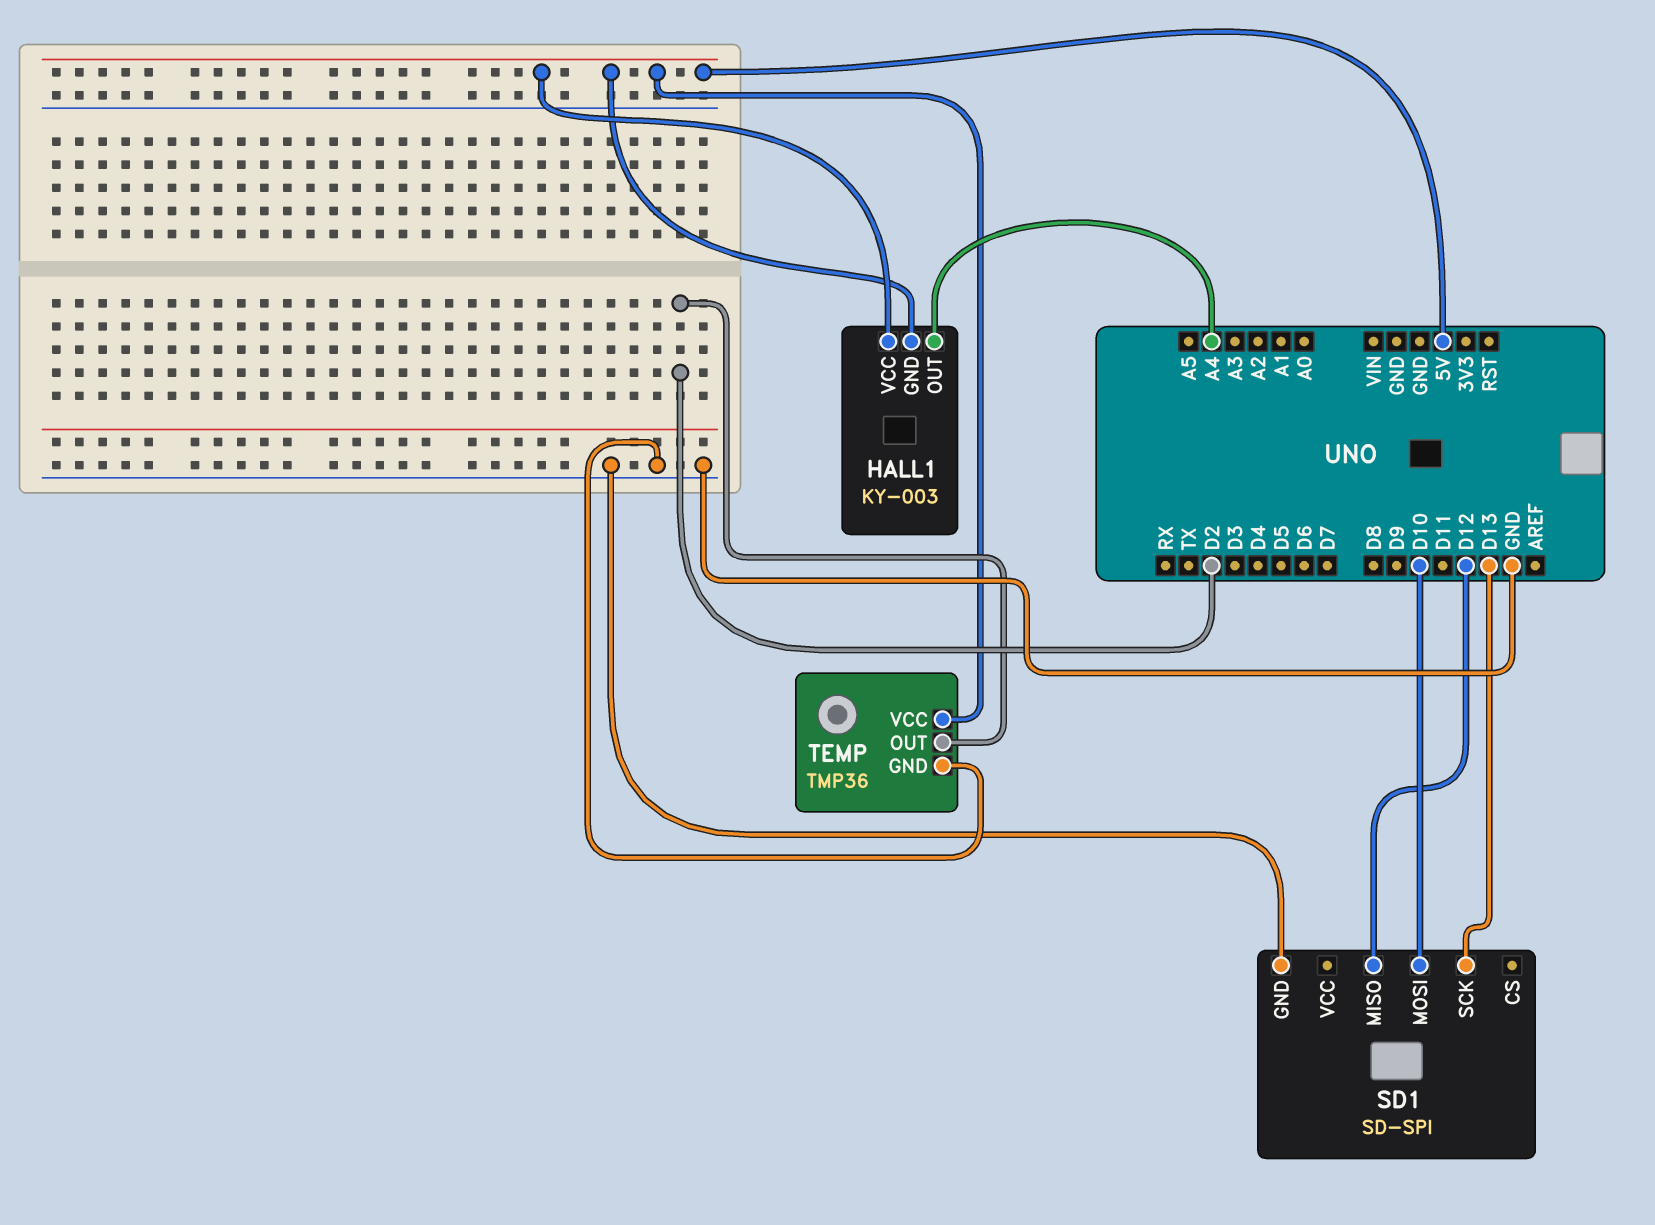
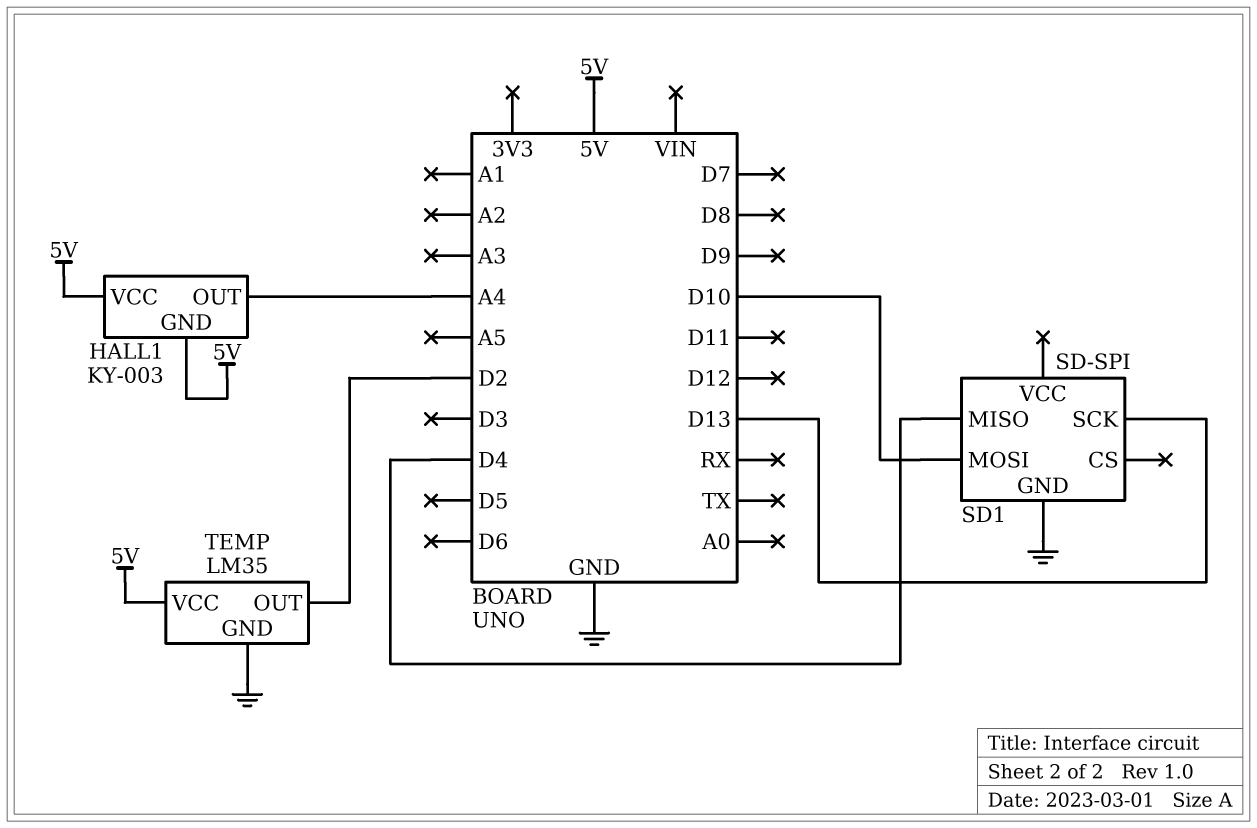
SD1 pin MISO: D12 -> D4
TEMP: TMP36 -> LM35

